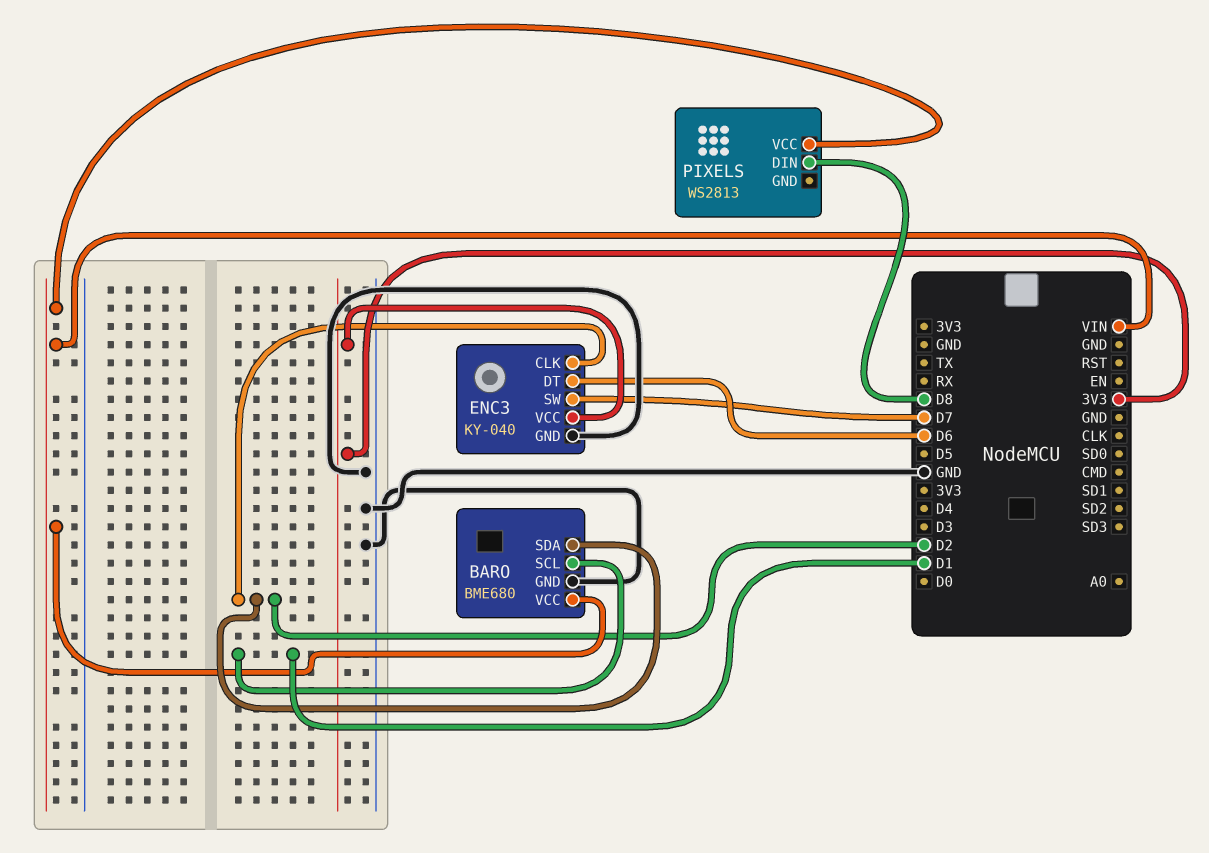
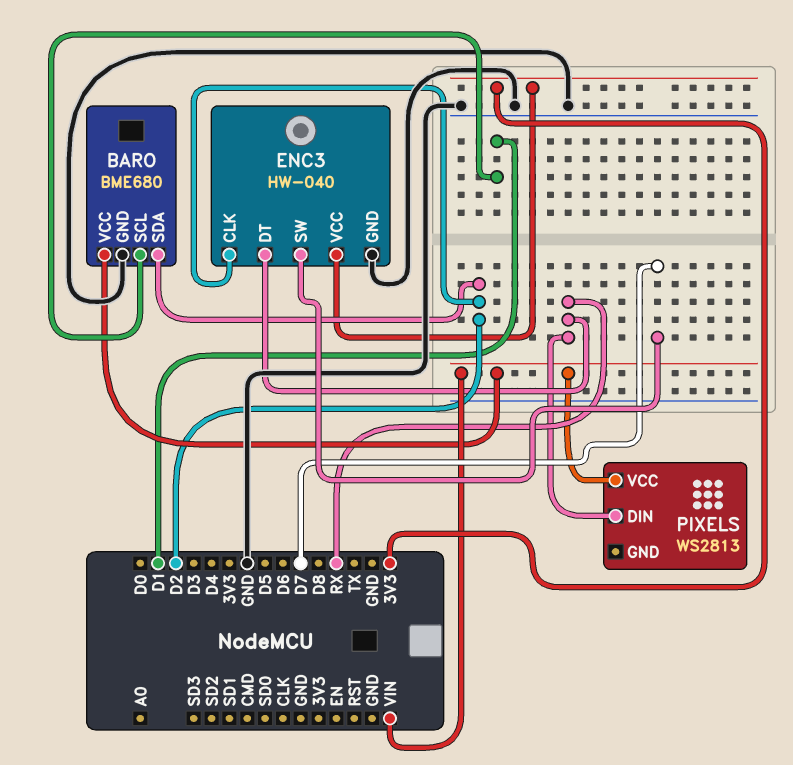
ENC3: KY-040 -> HW-040
ENC3 pin DT: D6 -> RX
PIXELS pin DIN: D8 -> RX

